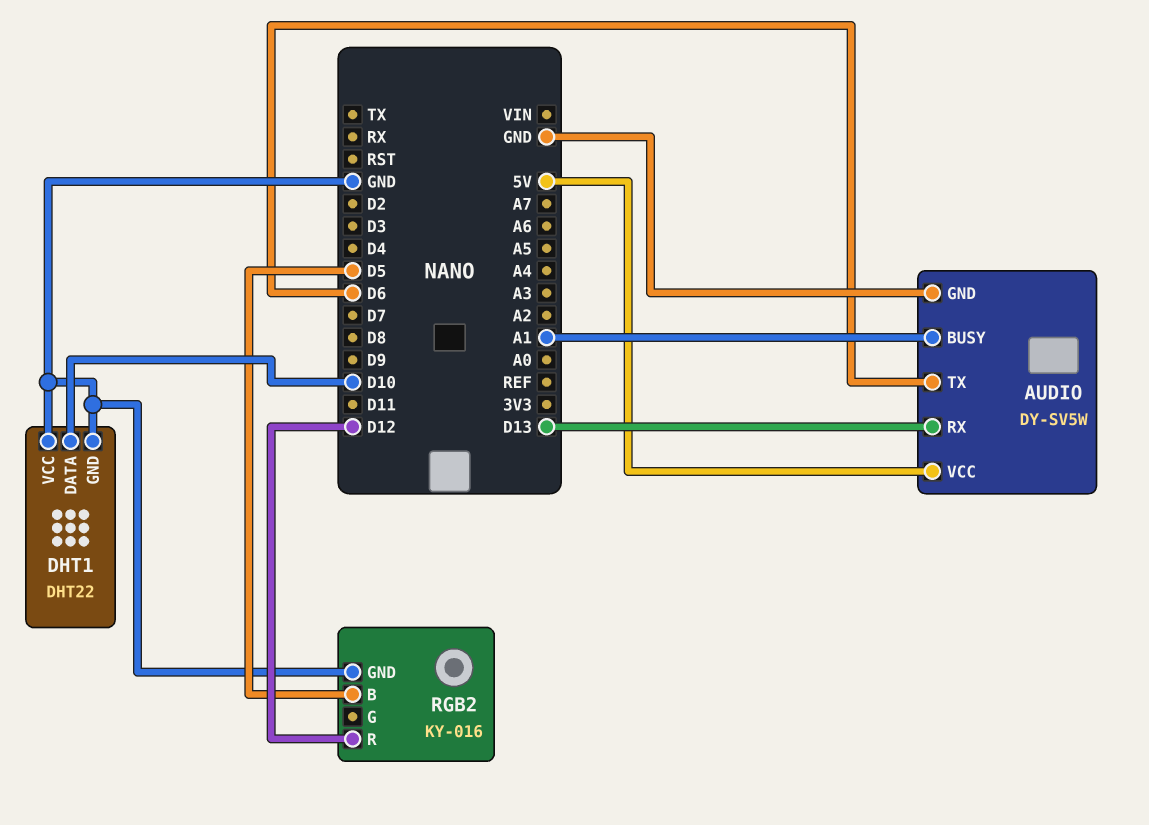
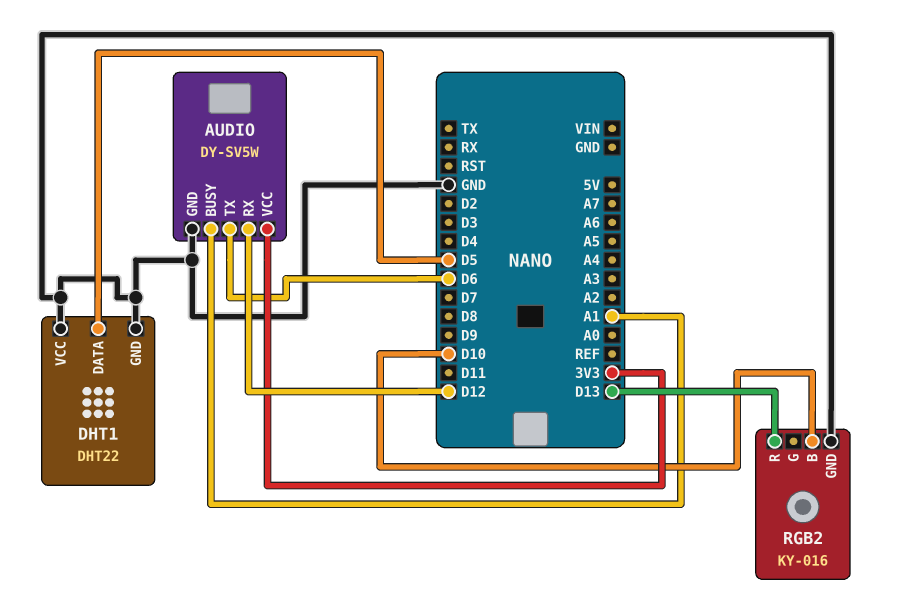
AUDIO pin RX: D13 -> D12
AUDIO pin VCC: 5V -> 3V3
DHT1 pin DATA: D10 -> D5
RGB2 pin B: D5 -> D10
RGB2 pin R: D12 -> D13

